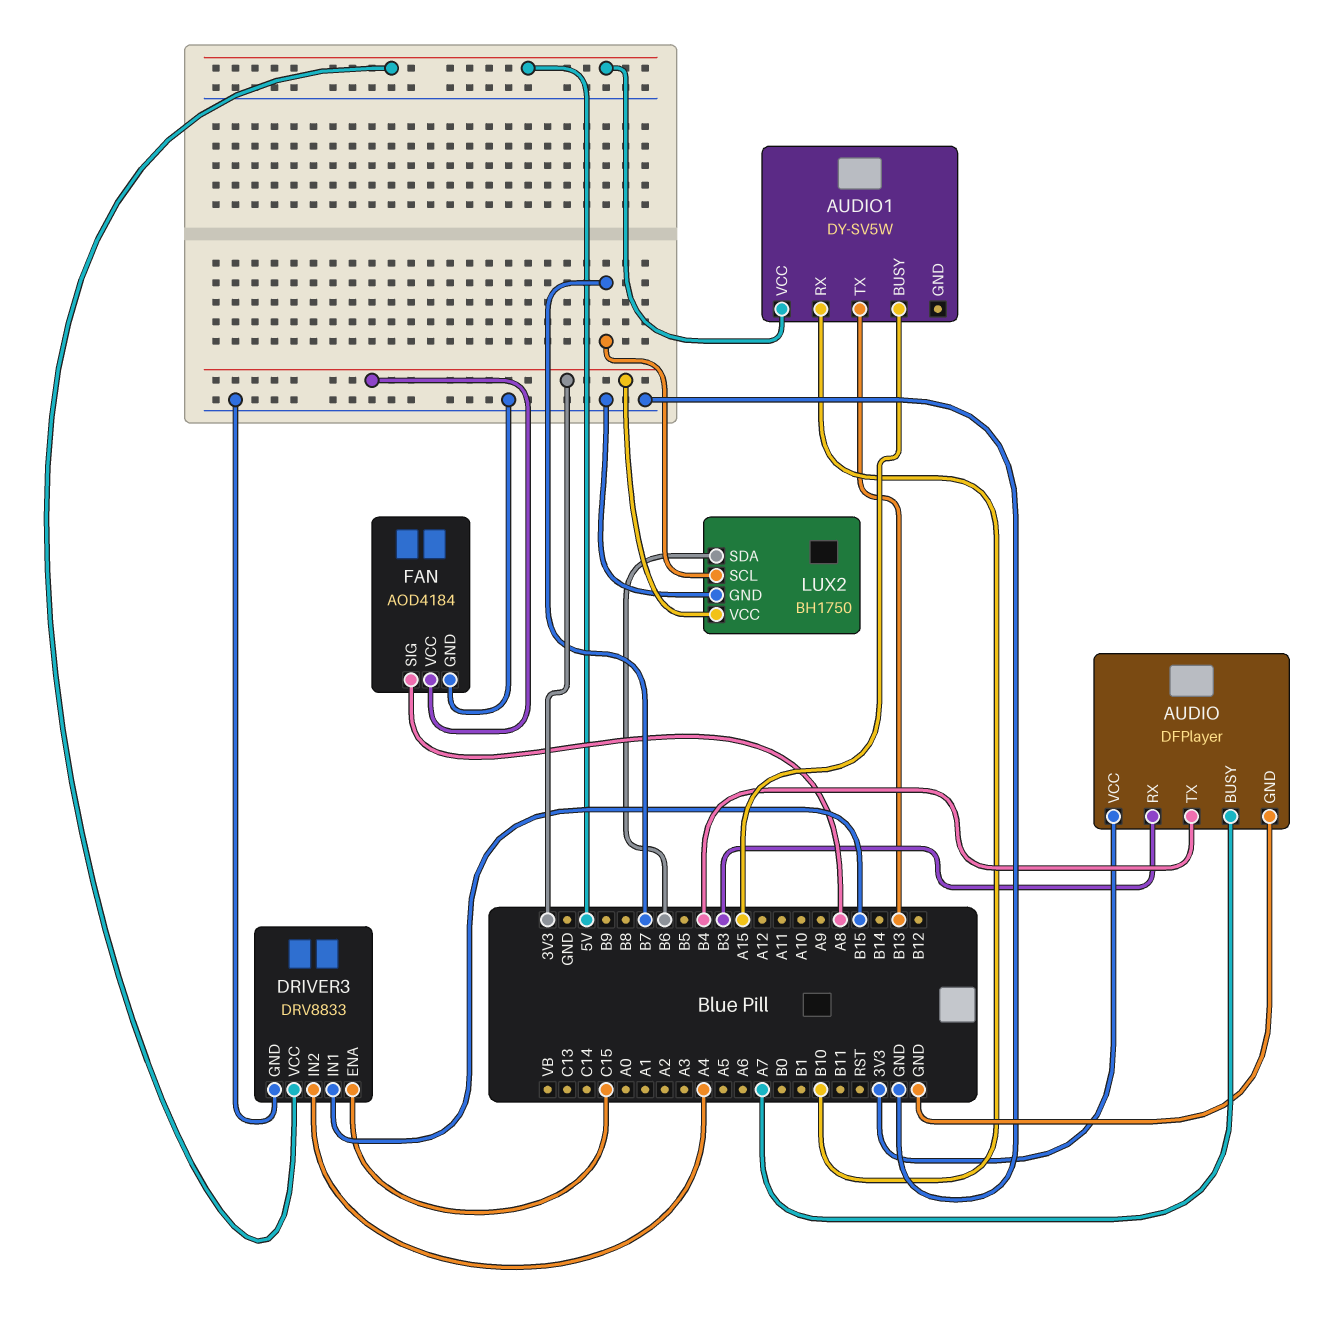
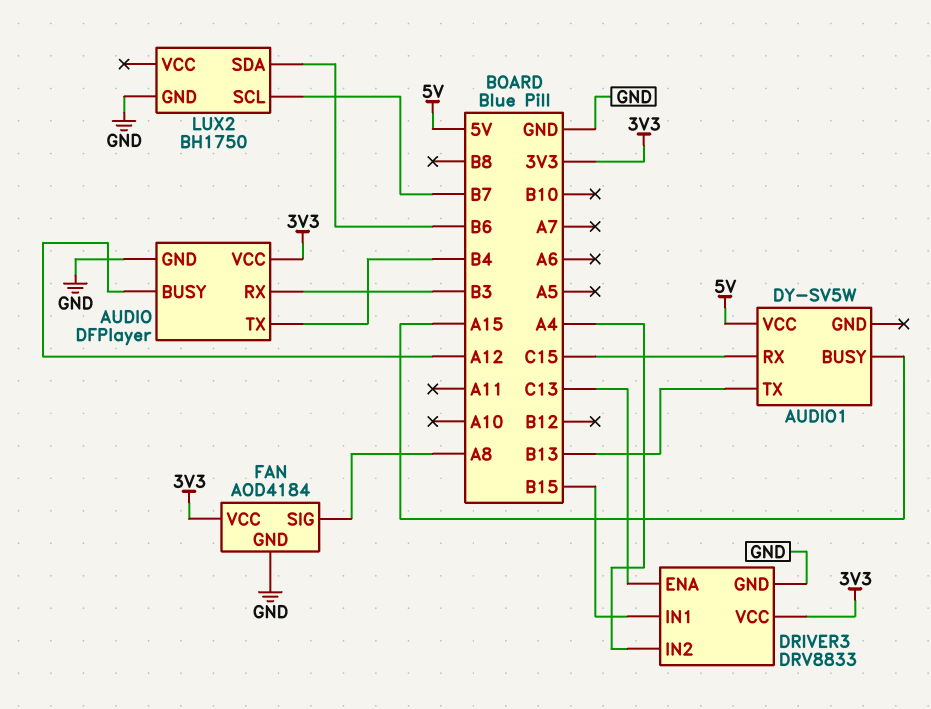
AUDIO pin BUSY: A7 -> A12
AUDIO1 pin RX: B10 -> C15
DRIVER3 pin ENA: C15 -> C13
DRIVER3 pin VCC: 5V -> 3V3
LUX2 pin VCC: 3V3 -> none

